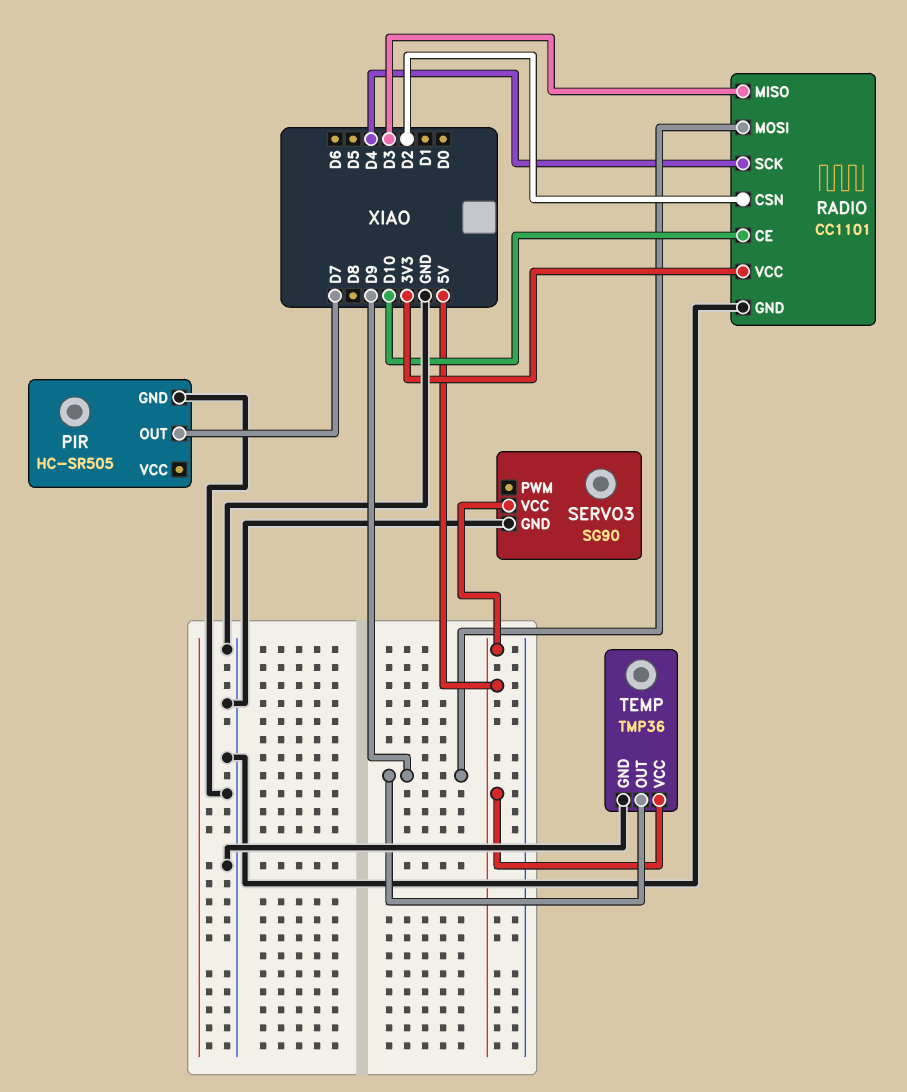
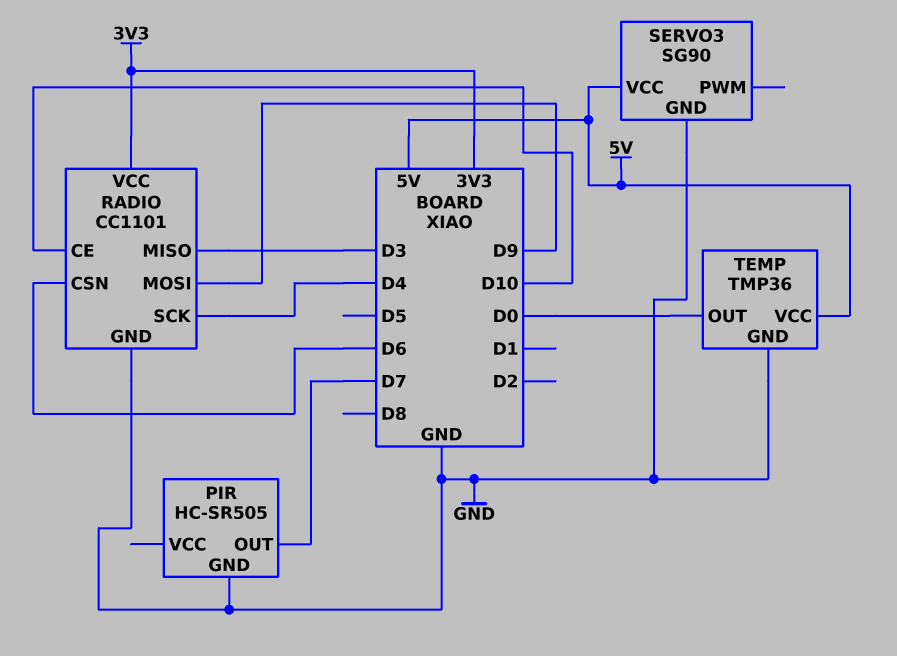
RADIO pin CSN: D2 -> D6
TEMP pin OUT: D9 -> D0

